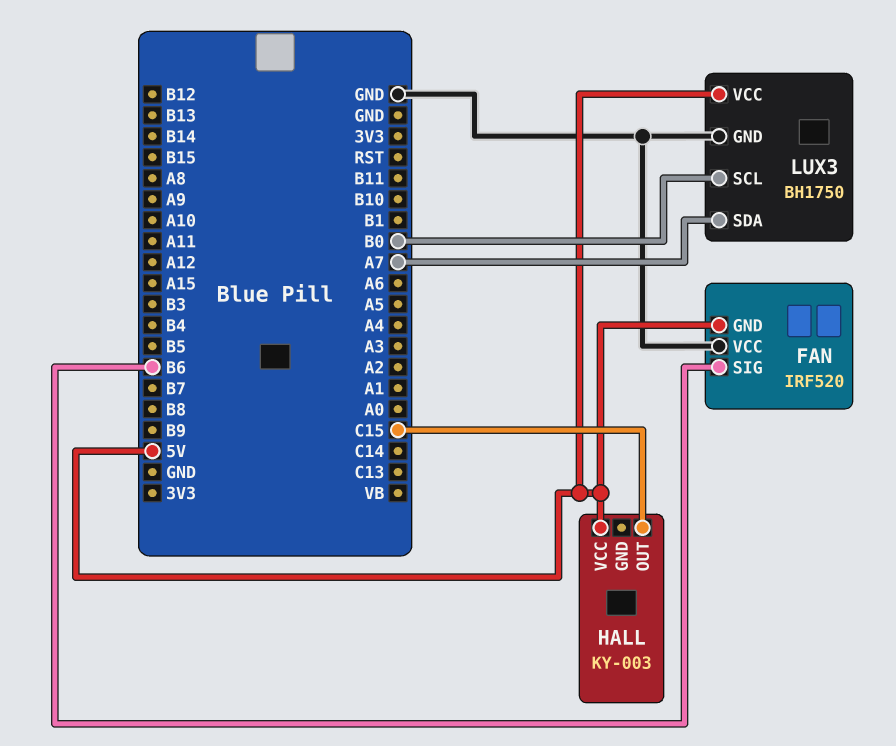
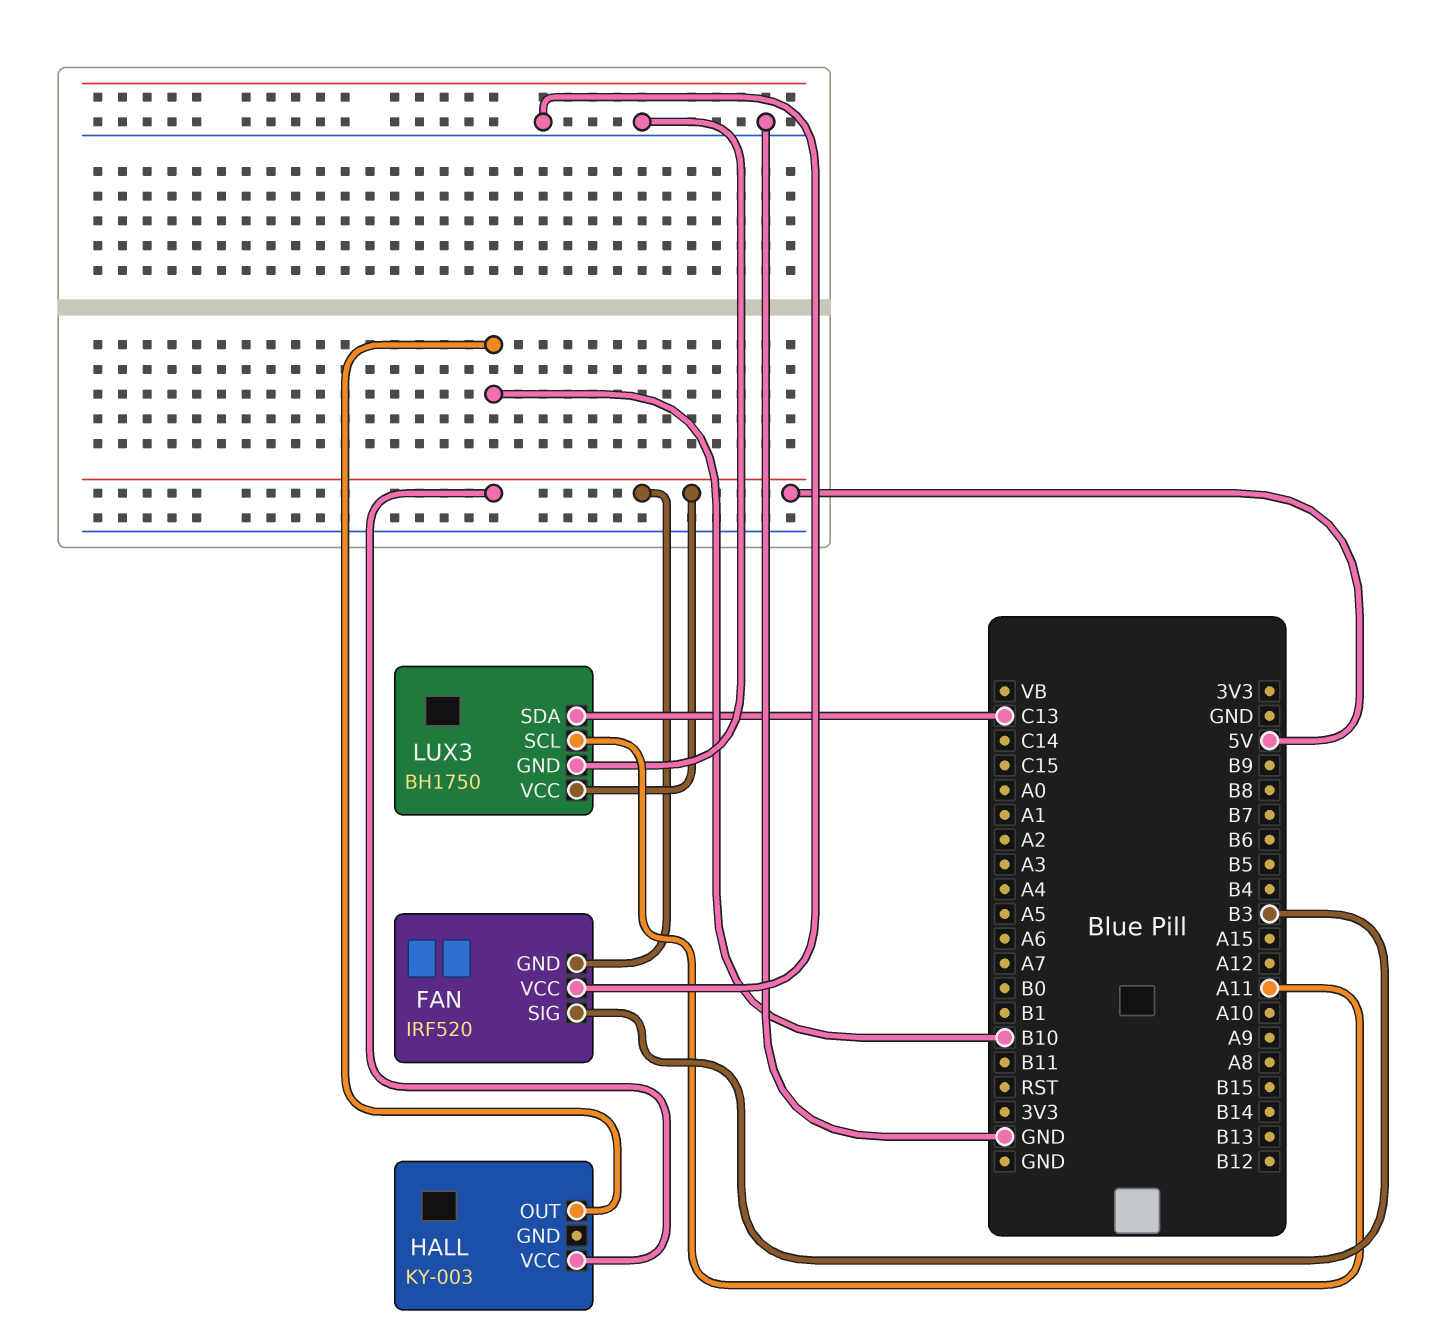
FAN pin SIG: B6 -> B3
HALL pin OUT: C15 -> B10
LUX3 pin SCL: B0 -> A11
LUX3 pin SDA: A7 -> C13

